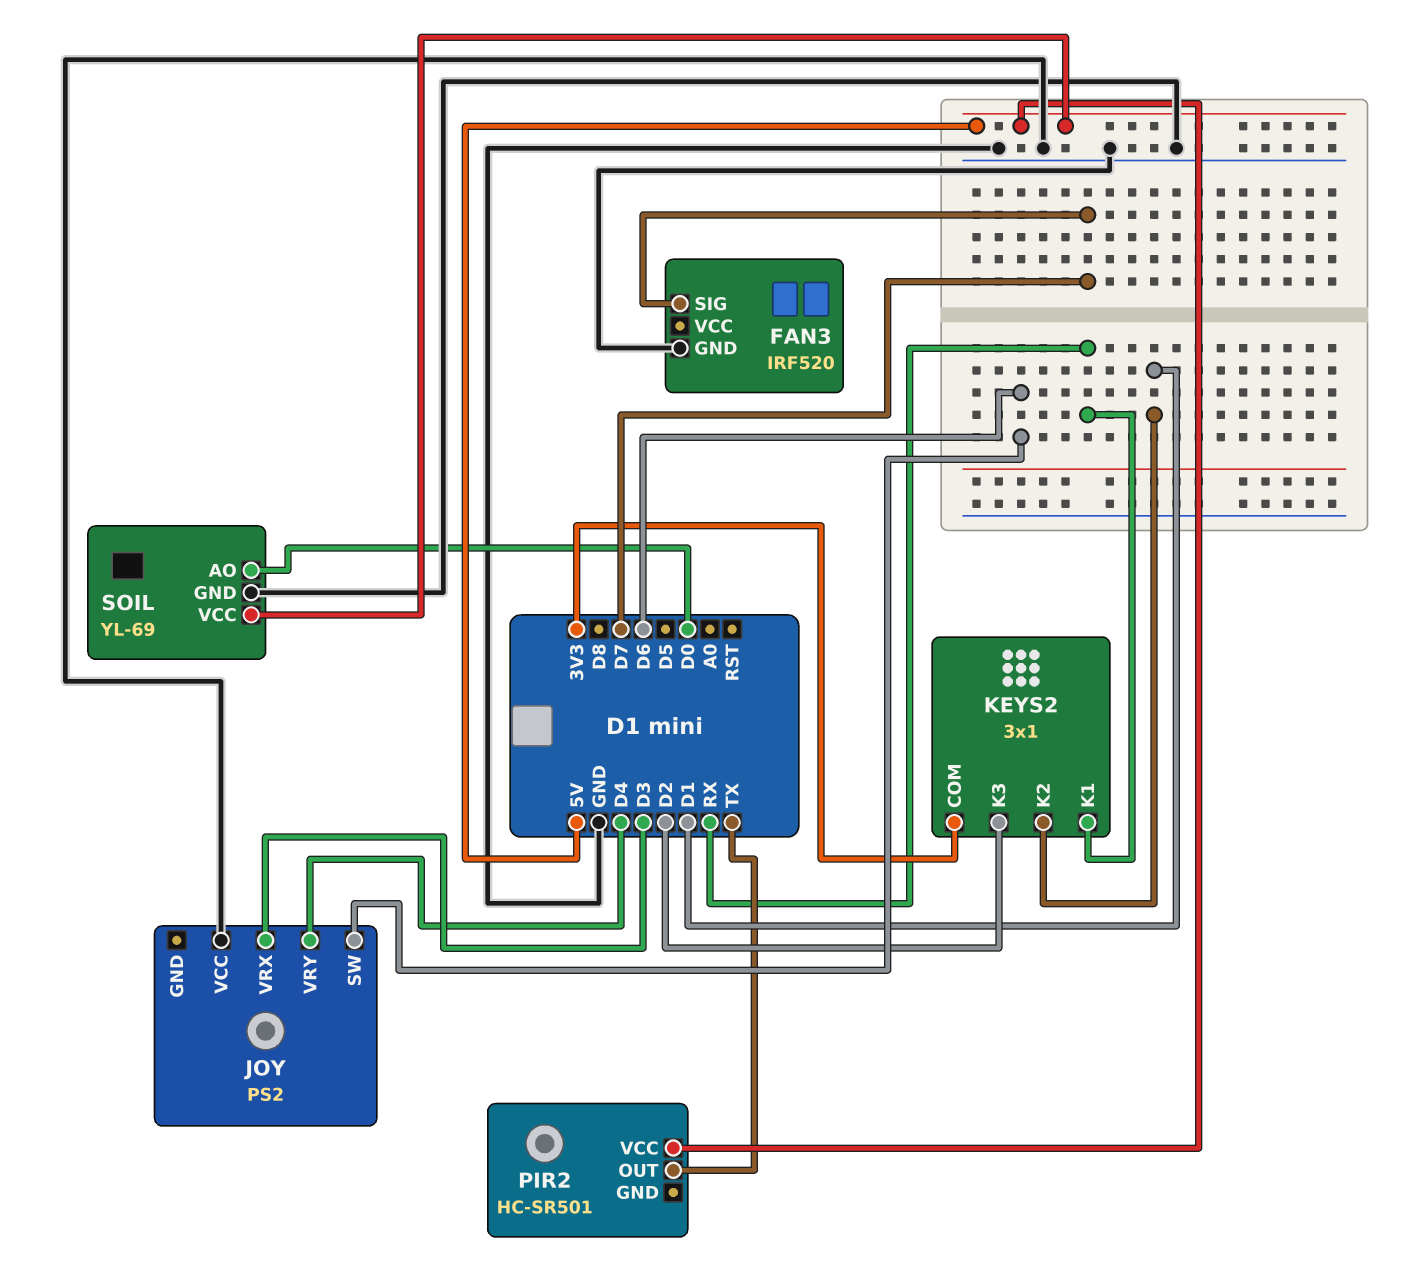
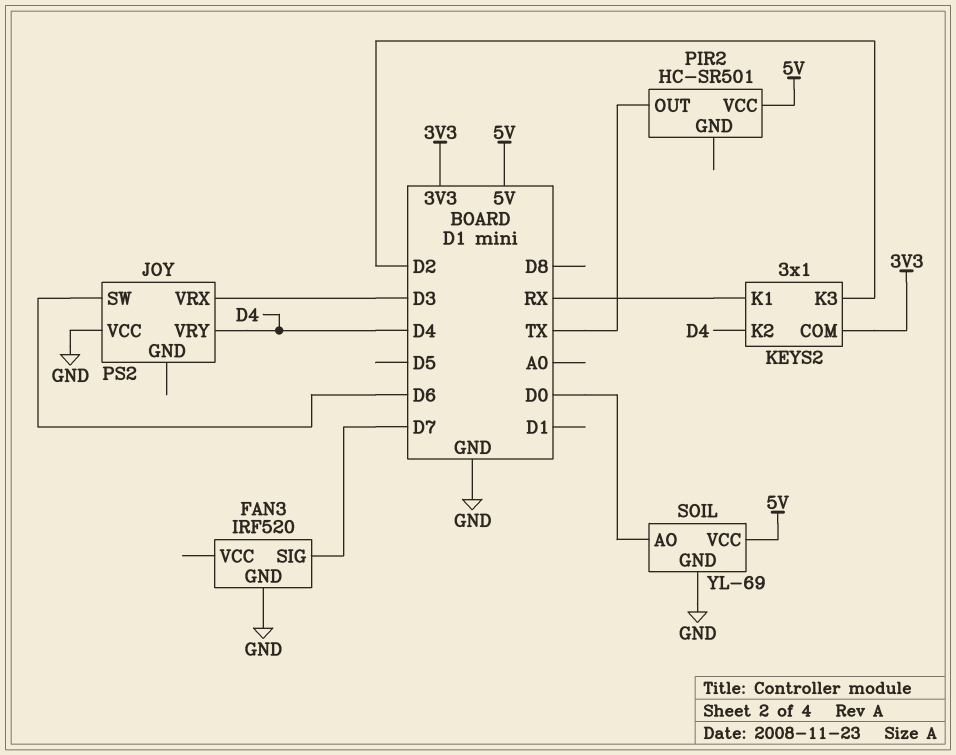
KEYS2 pin K2: D1 -> D4

